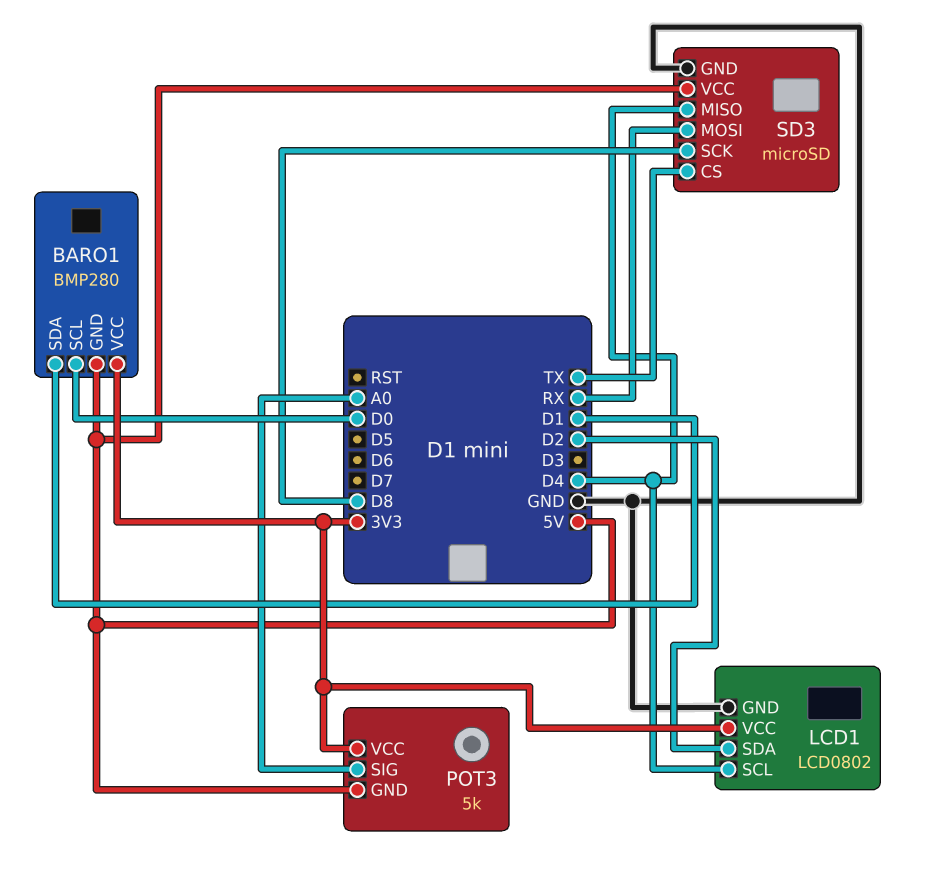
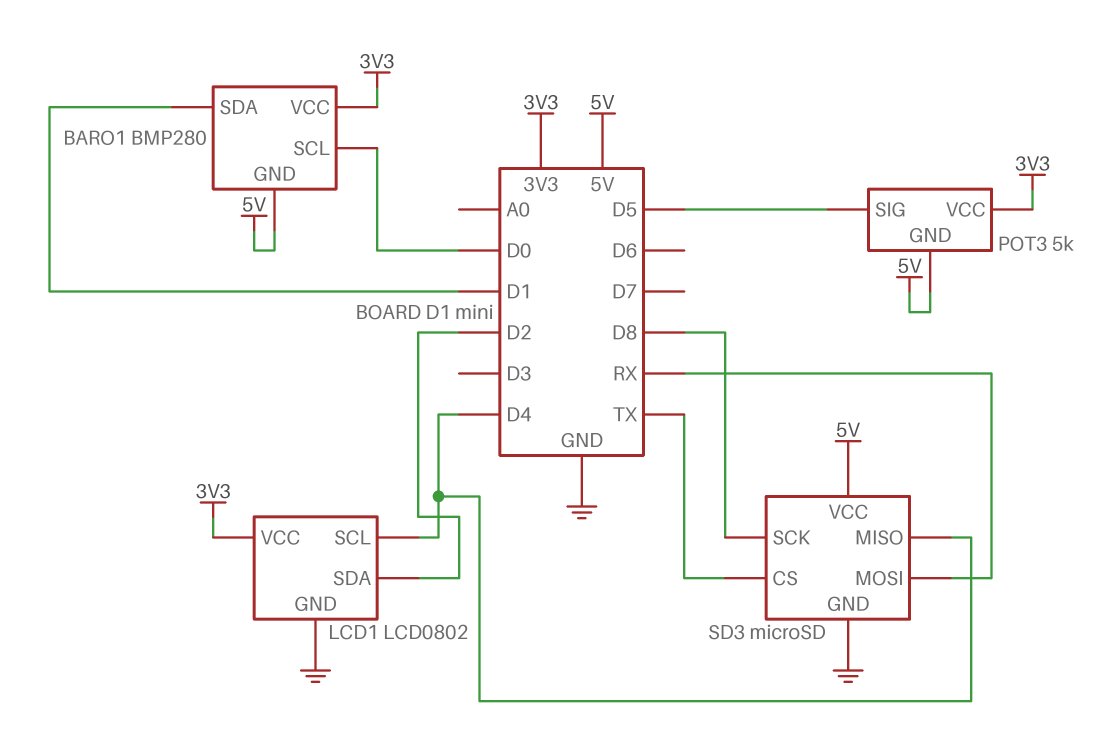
POT3 pin SIG: A0 -> D5

